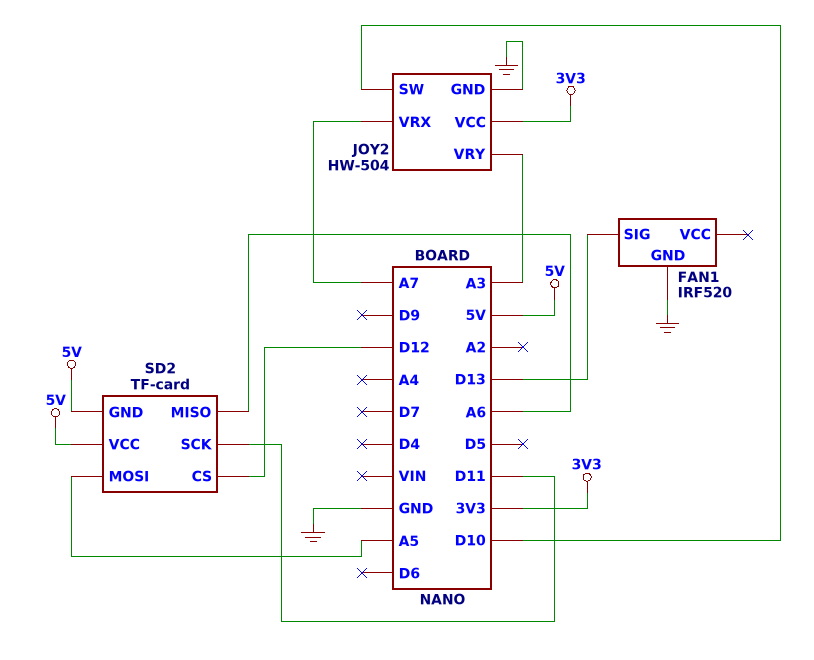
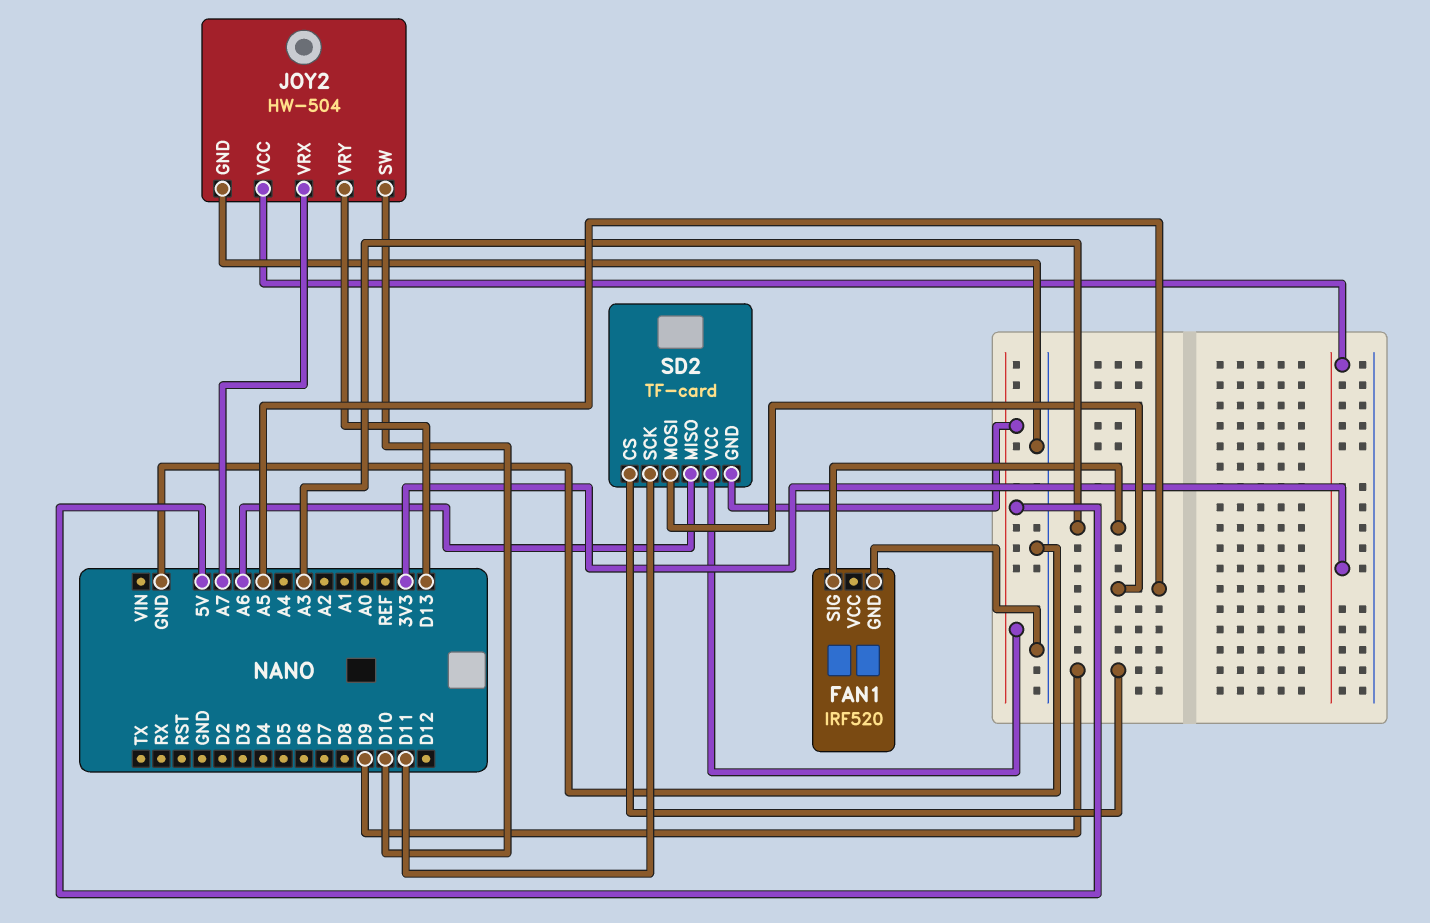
FAN1 pin SIG: D13 -> A3
JOY2 pin VRY: A3 -> D13
SD2 pin CS: D12 -> D9

